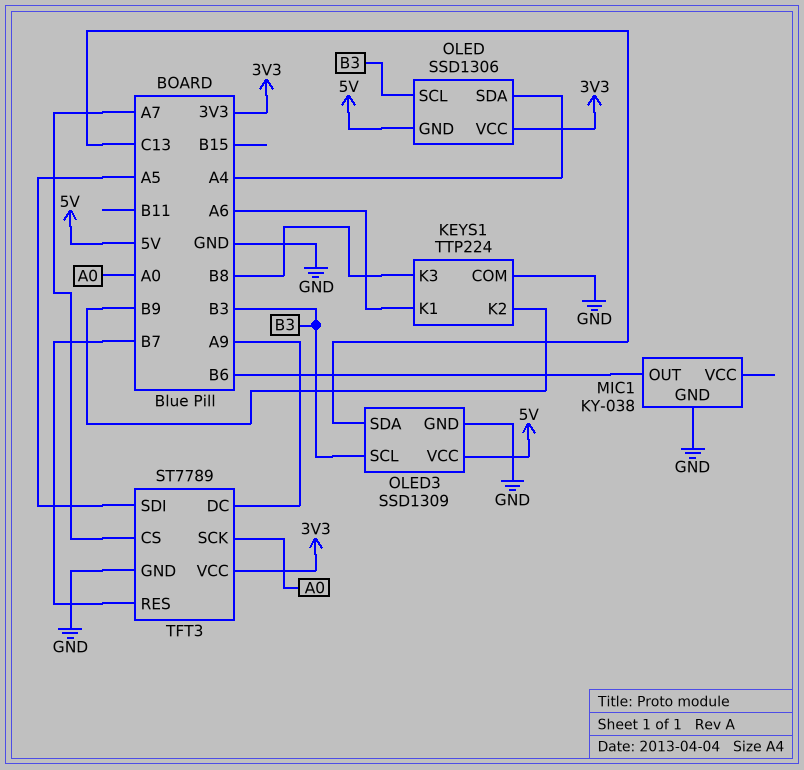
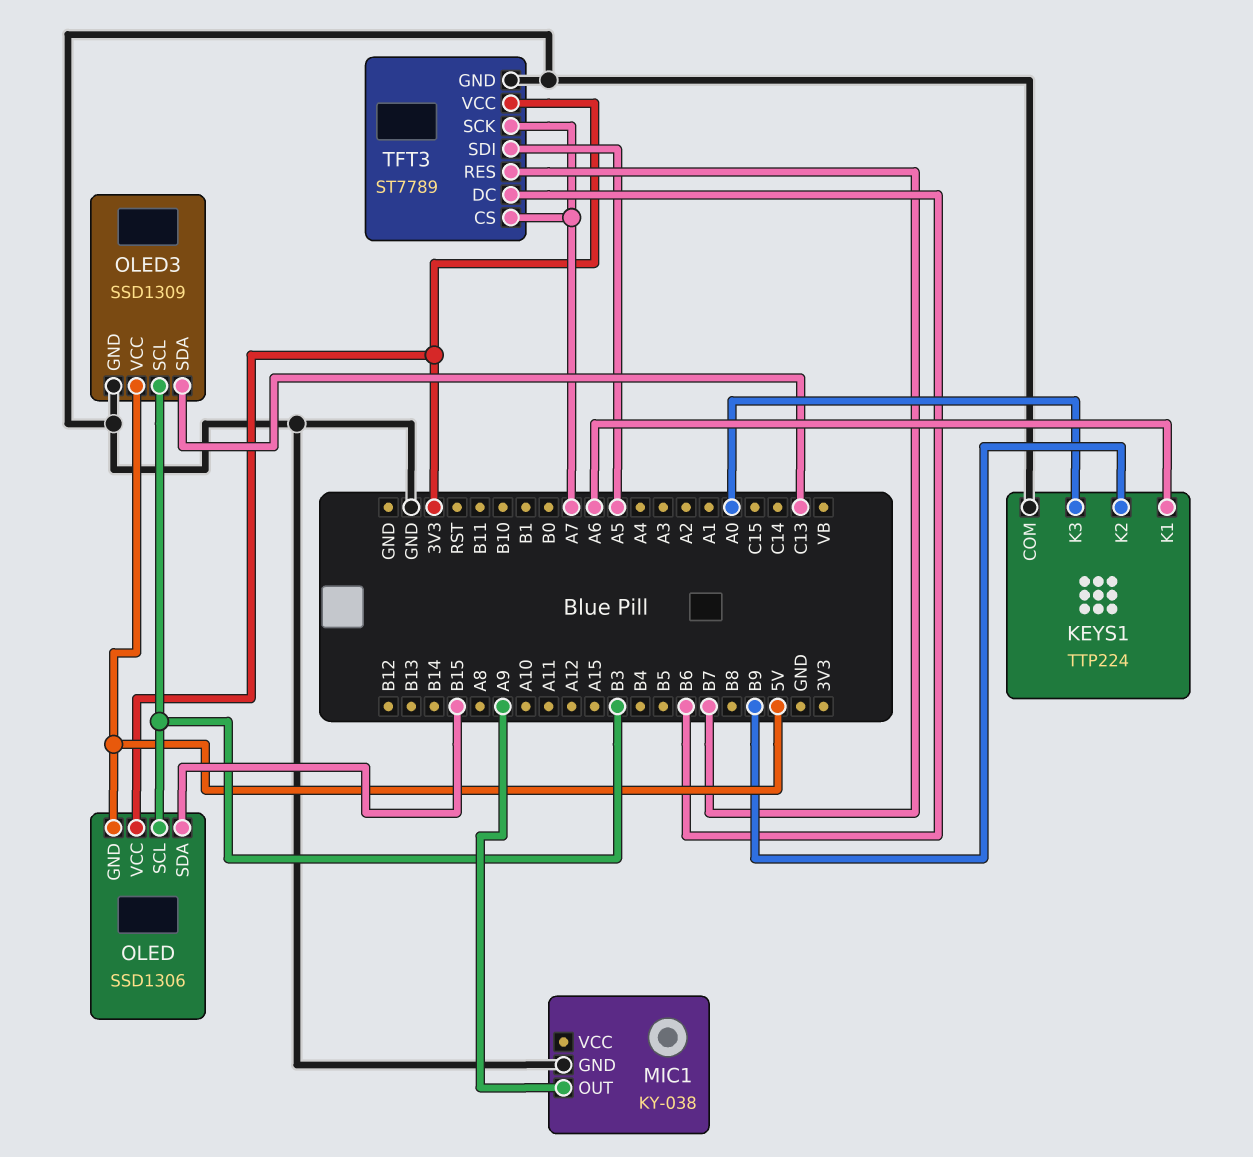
KEYS1 pin K3: B8 -> A0
MIC1 pin OUT: B6 -> A9
OLED pin SDA: A4 -> B15
TFT3 pin DC: A9 -> B6
TFT3 pin SCK: A0 -> A7

